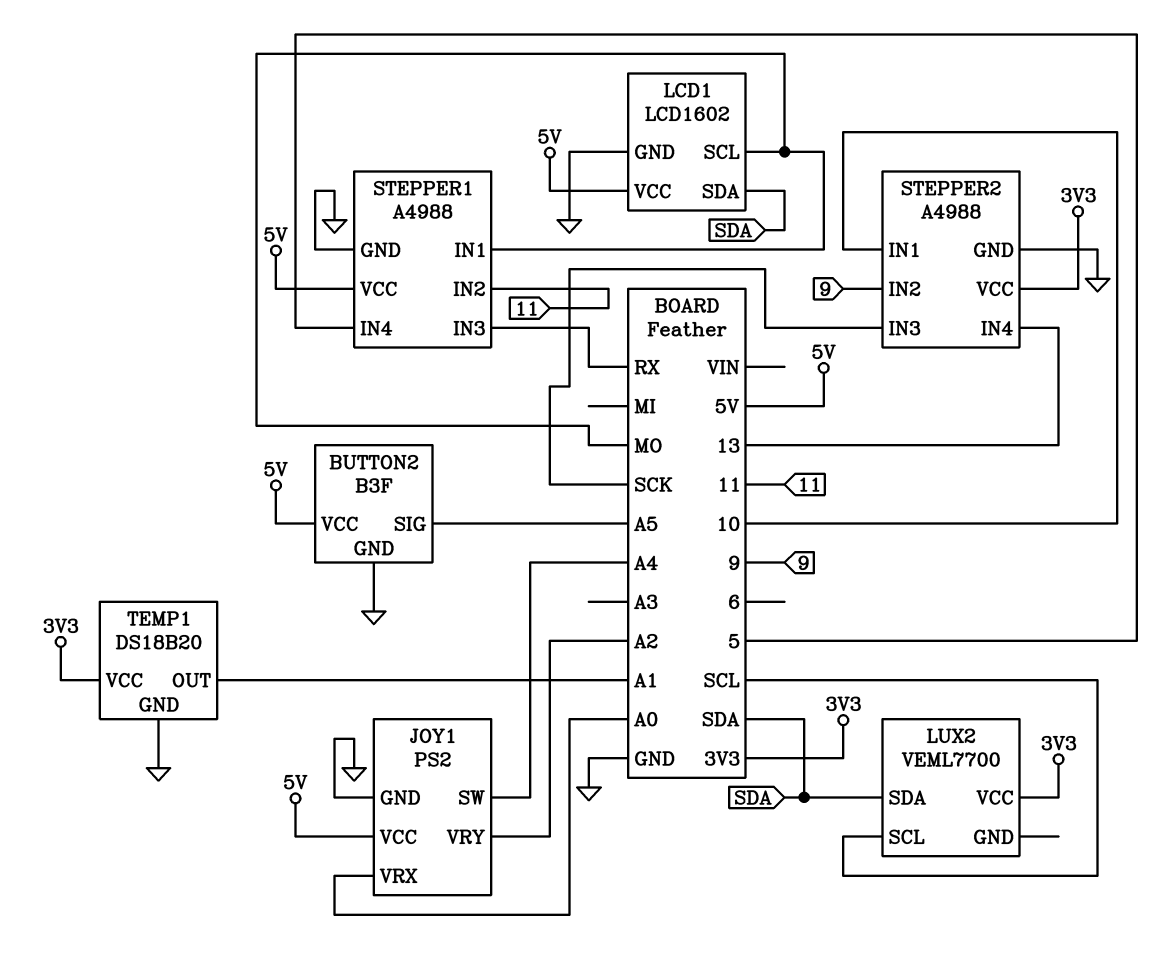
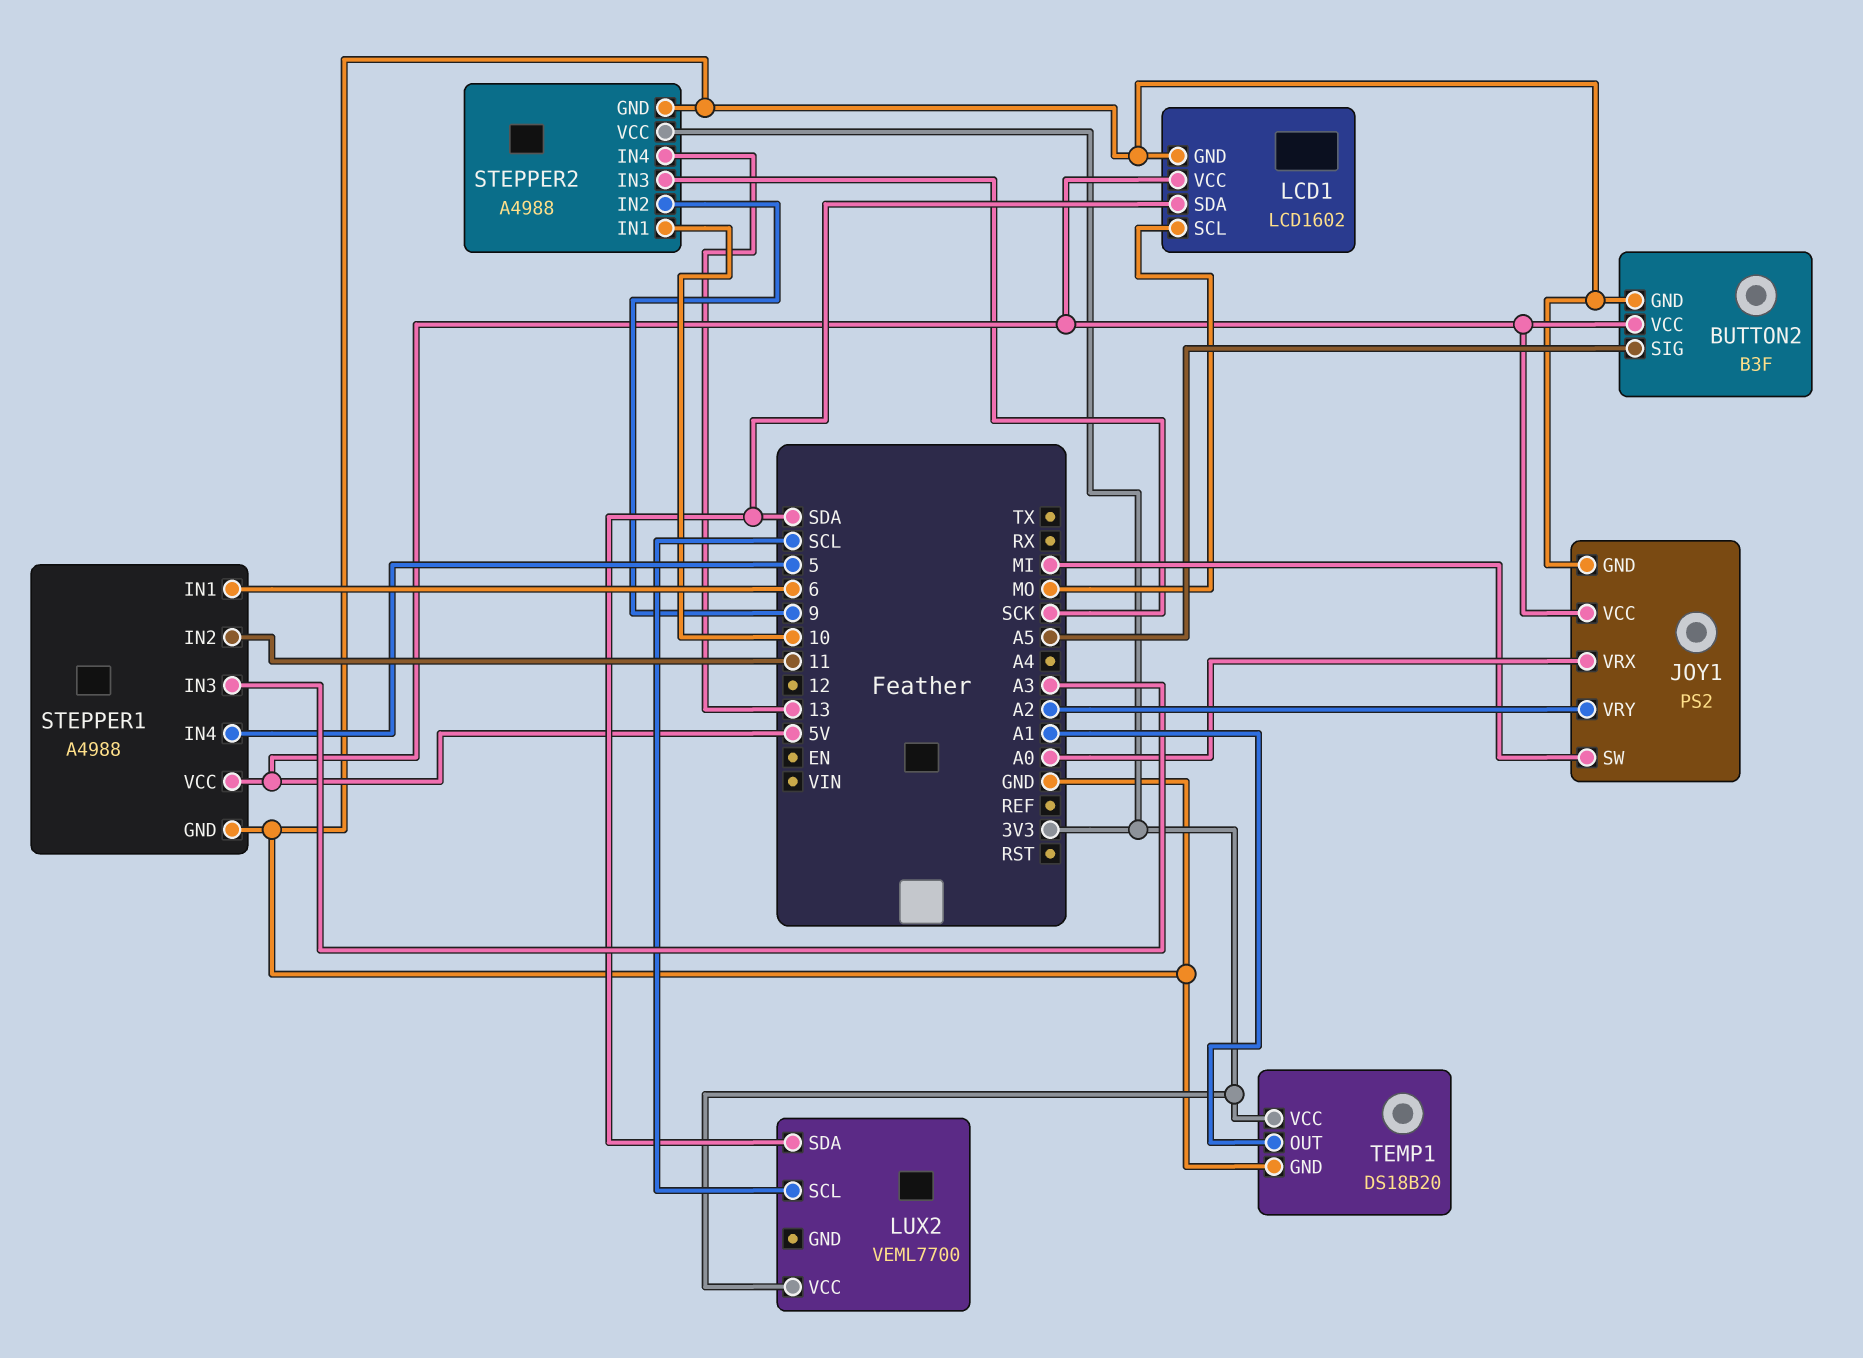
JOY1 pin SW: A4 -> MI
STEPPER1 pin IN1: MO -> 6
STEPPER1 pin IN3: RX -> A3

